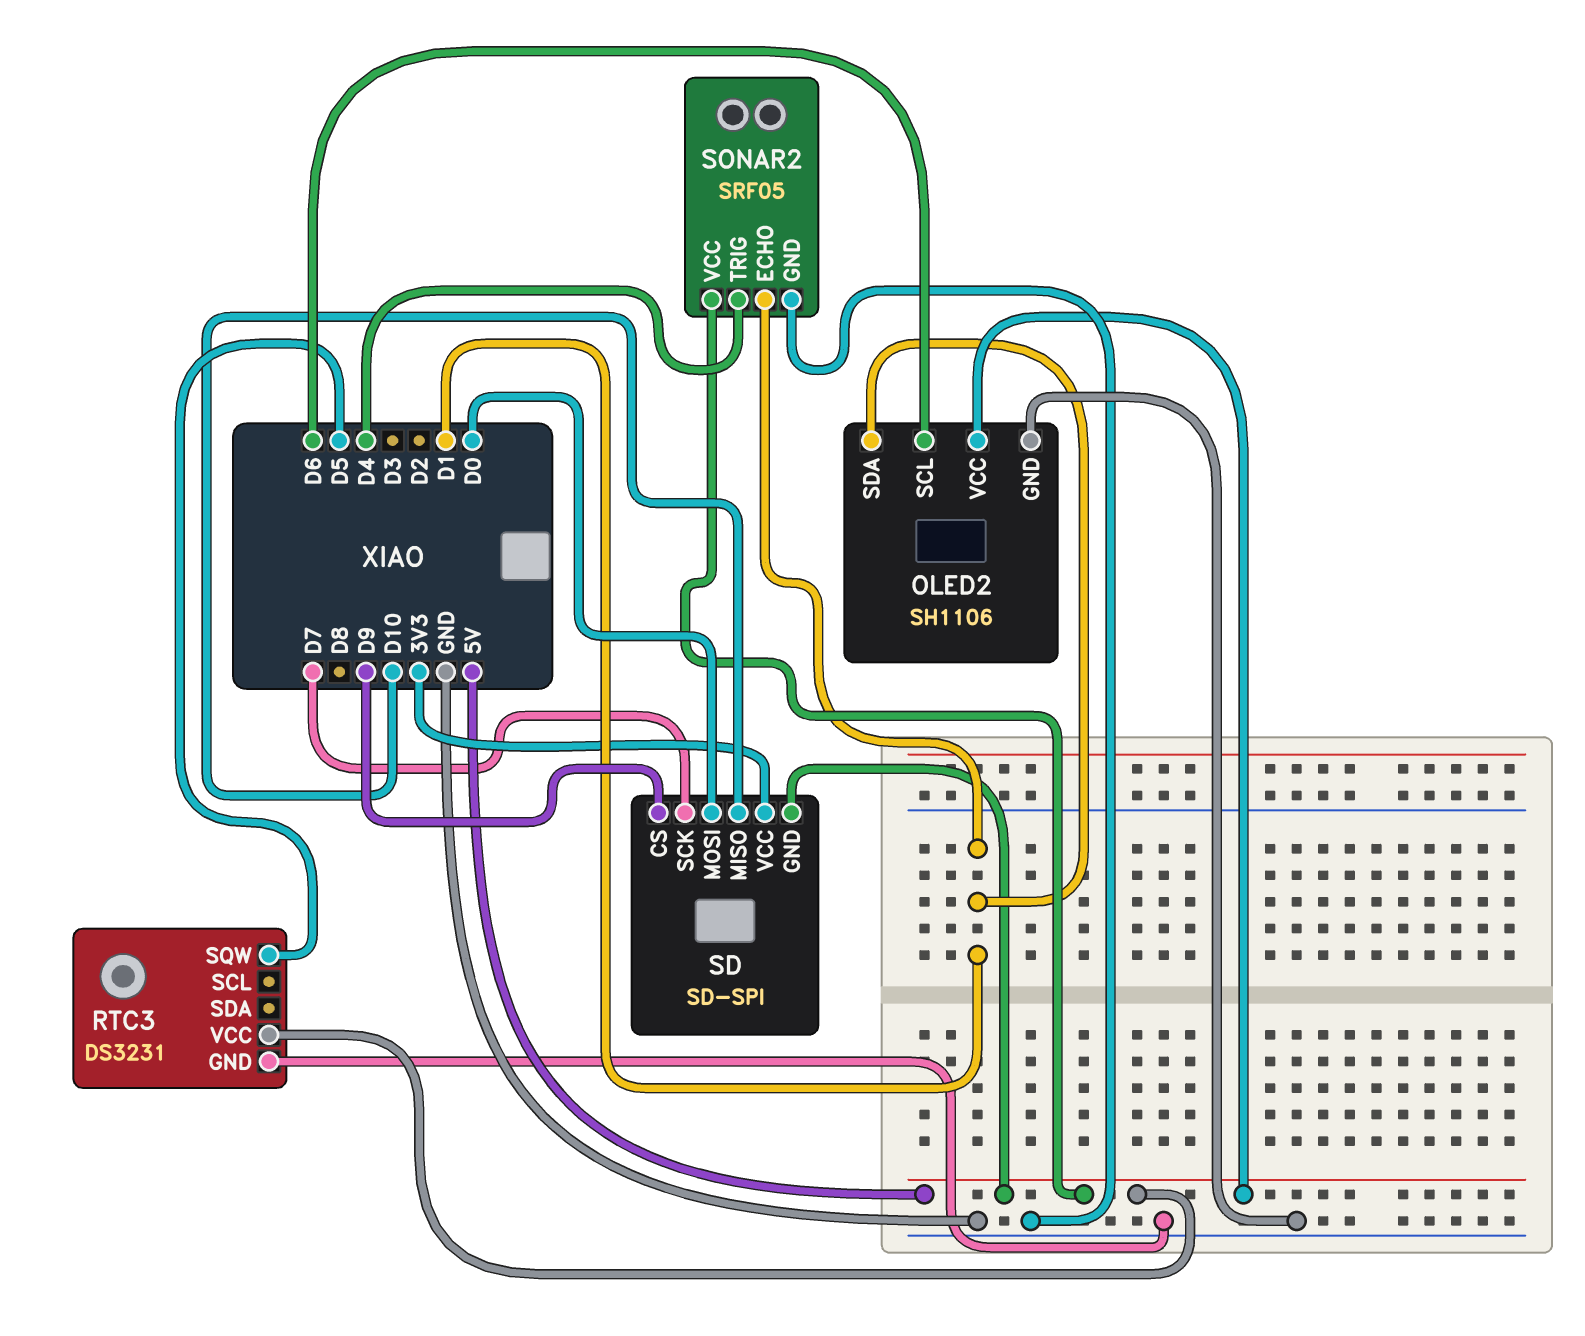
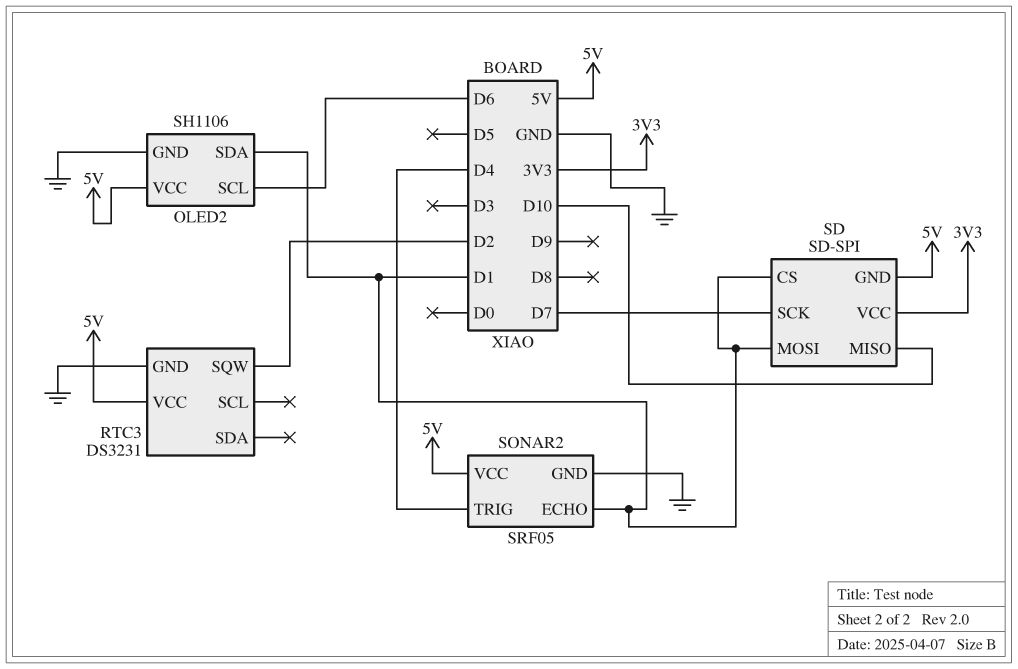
RTC3 pin SQW: D5 -> D2
SD pin CS: D9 -> D1
SD pin MOSI: D0 -> D1

